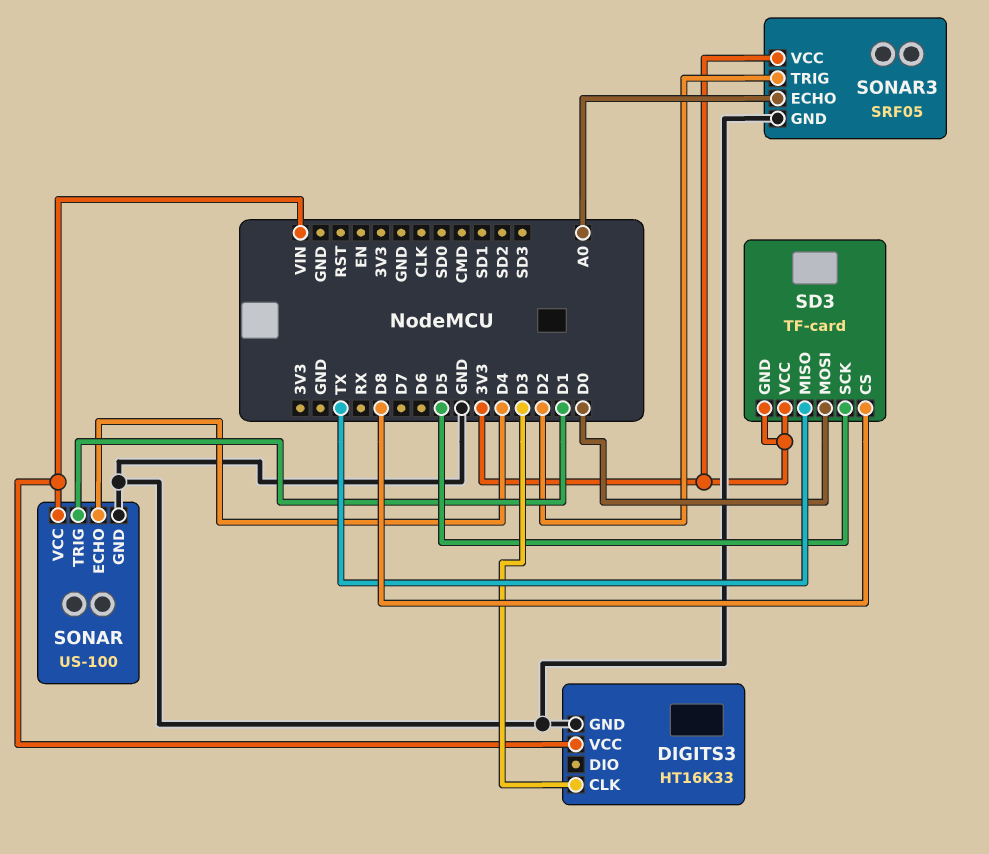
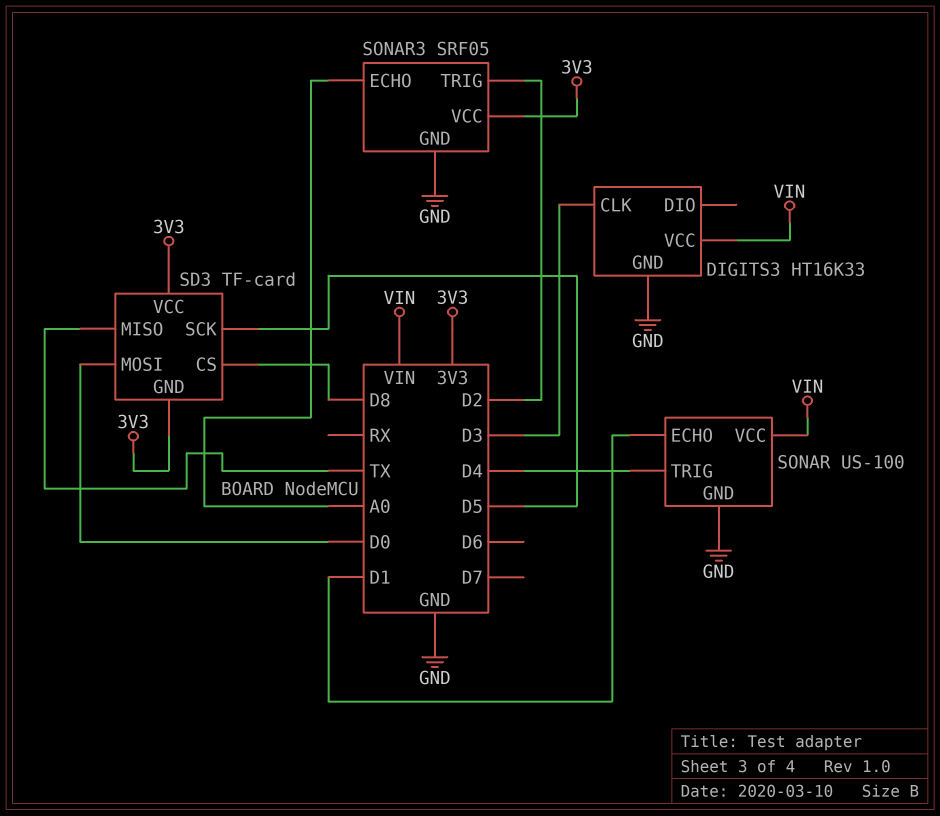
SONAR pin ECHO: D4 -> D1
SONAR pin TRIG: D1 -> D4

